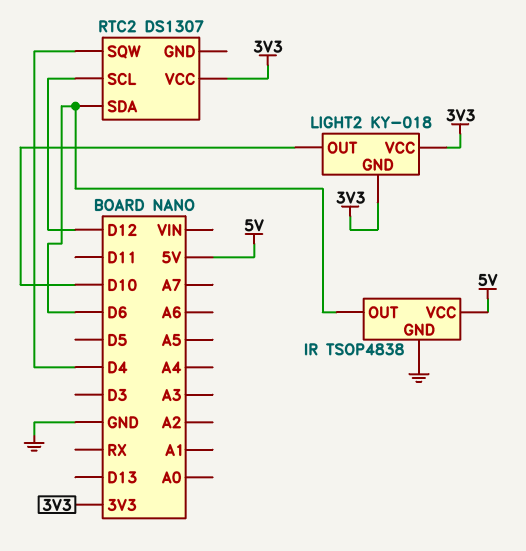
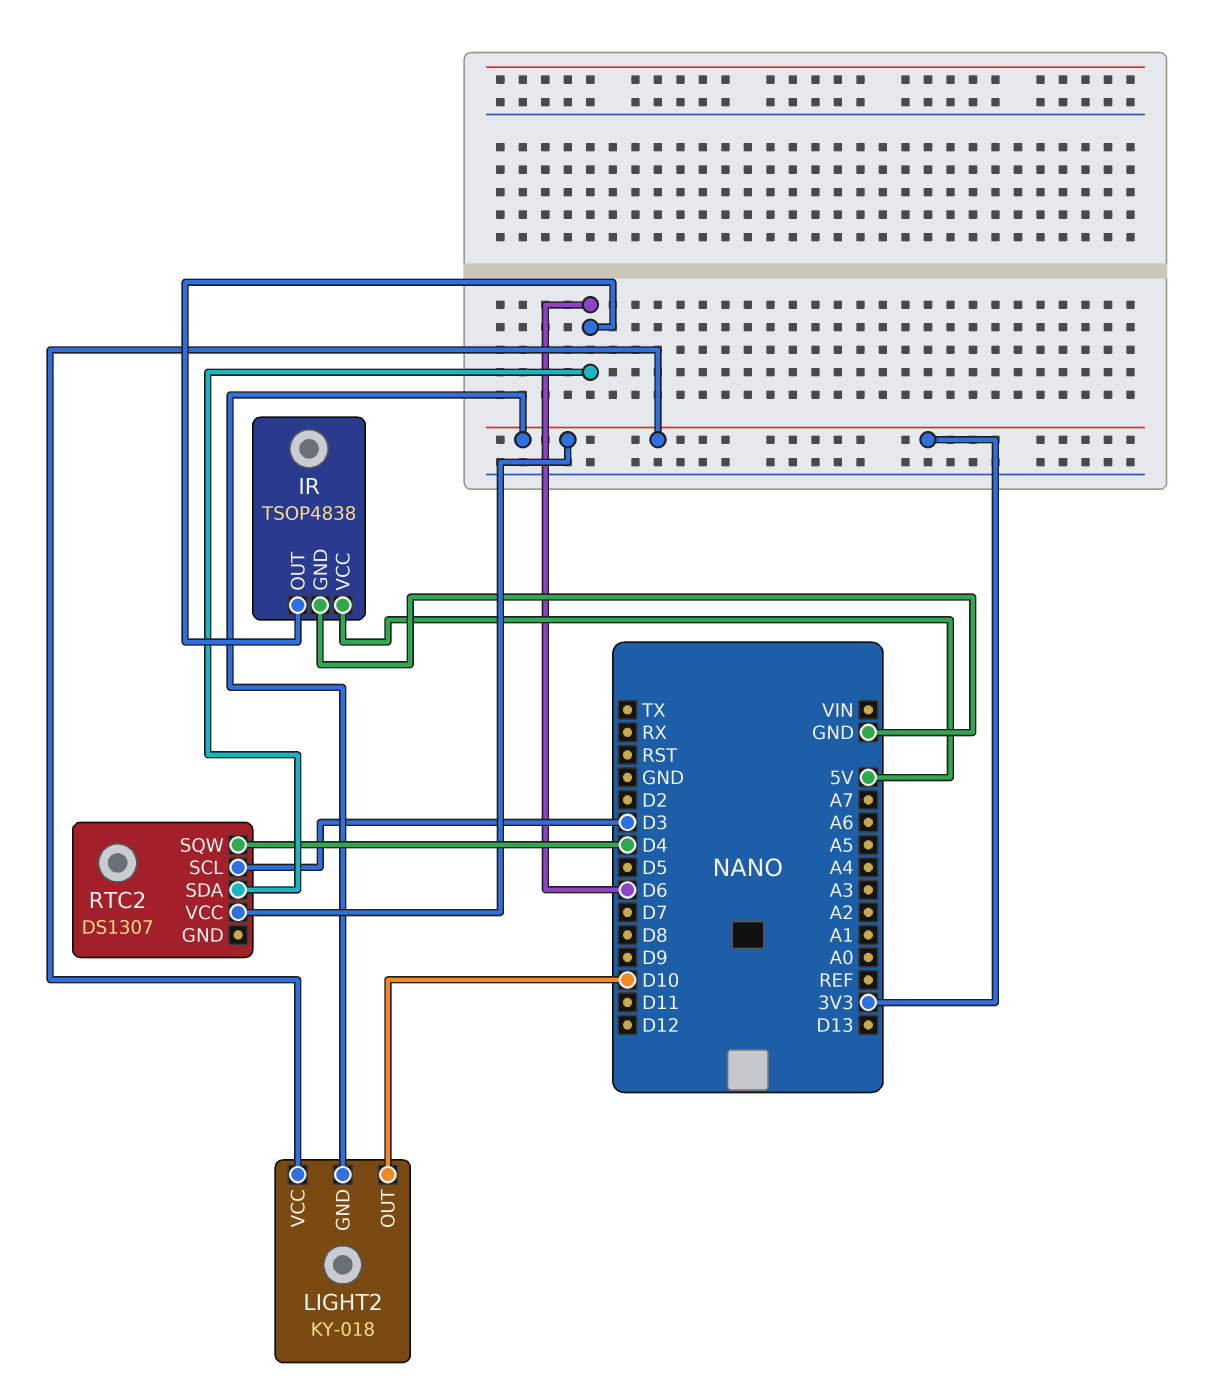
RTC2 pin SCL: D12 -> D3

